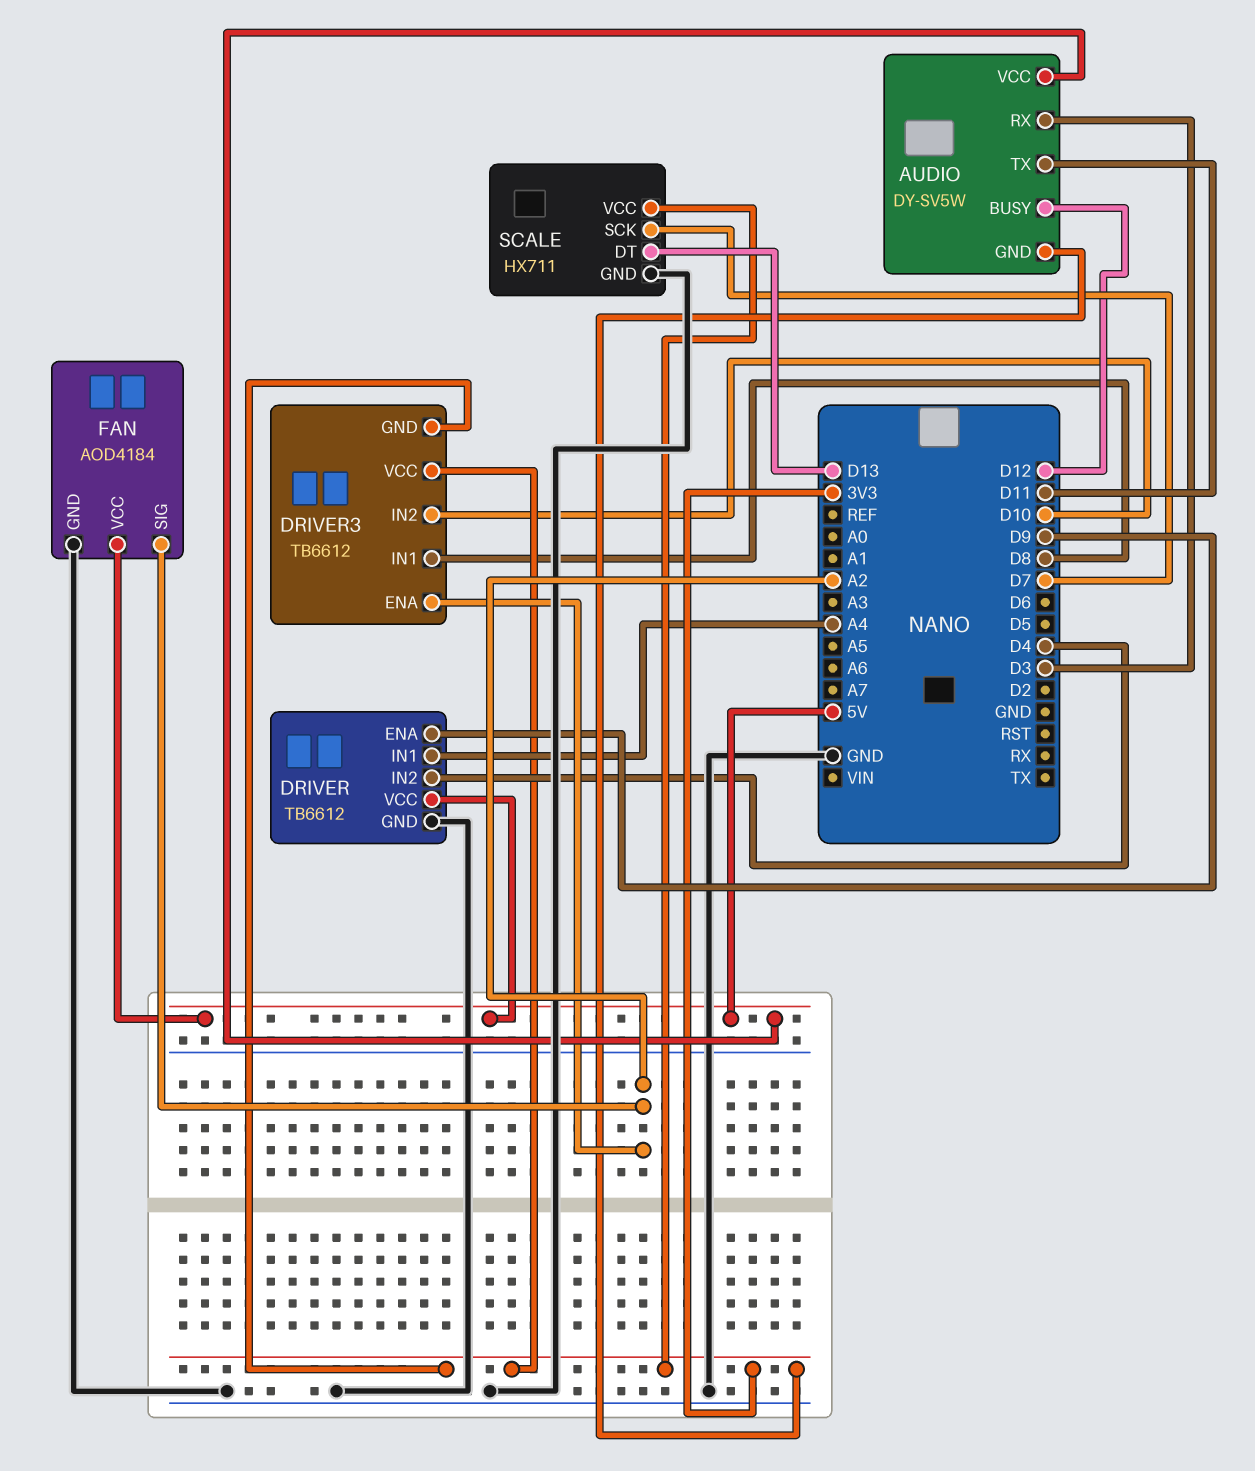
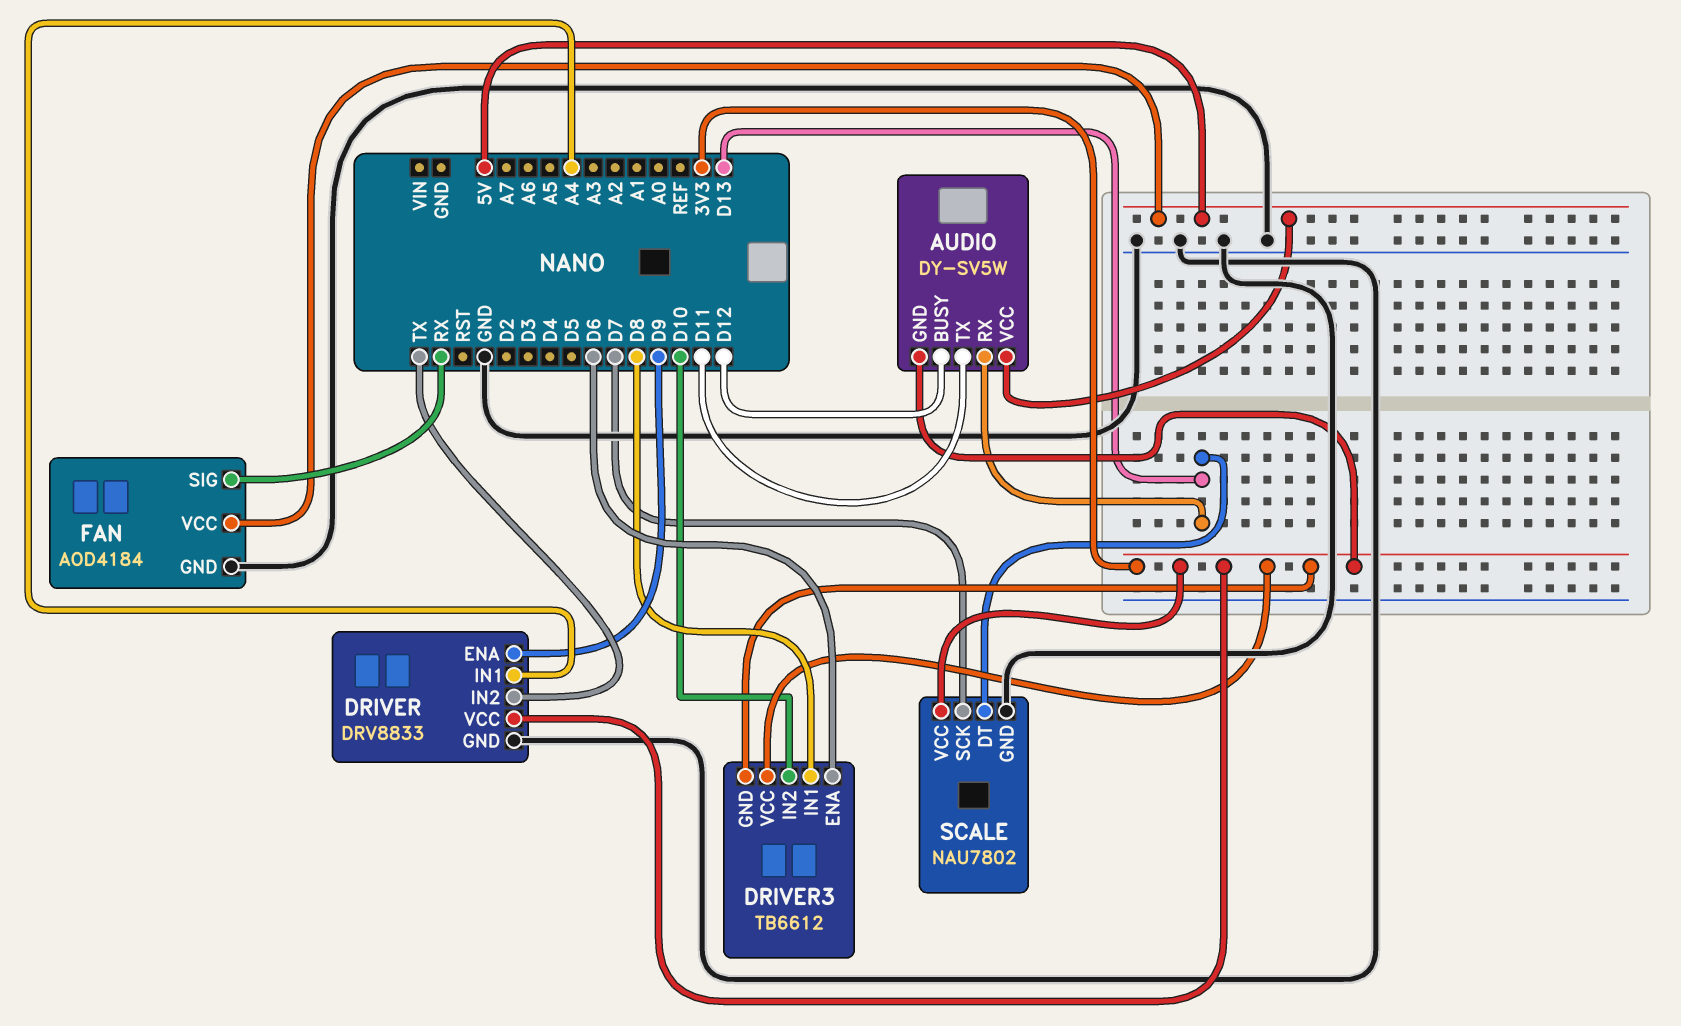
AUDIO pin RX: D3 -> D13
DRIVER: TB6612 -> DRV8833
DRIVER pin IN2: D4 -> TX
DRIVER pin VCC: 5V -> 3V3
DRIVER3 pin ENA: A2 -> D6
FAN pin SIG: A2 -> RX
SCALE: HX711 -> NAU7802

